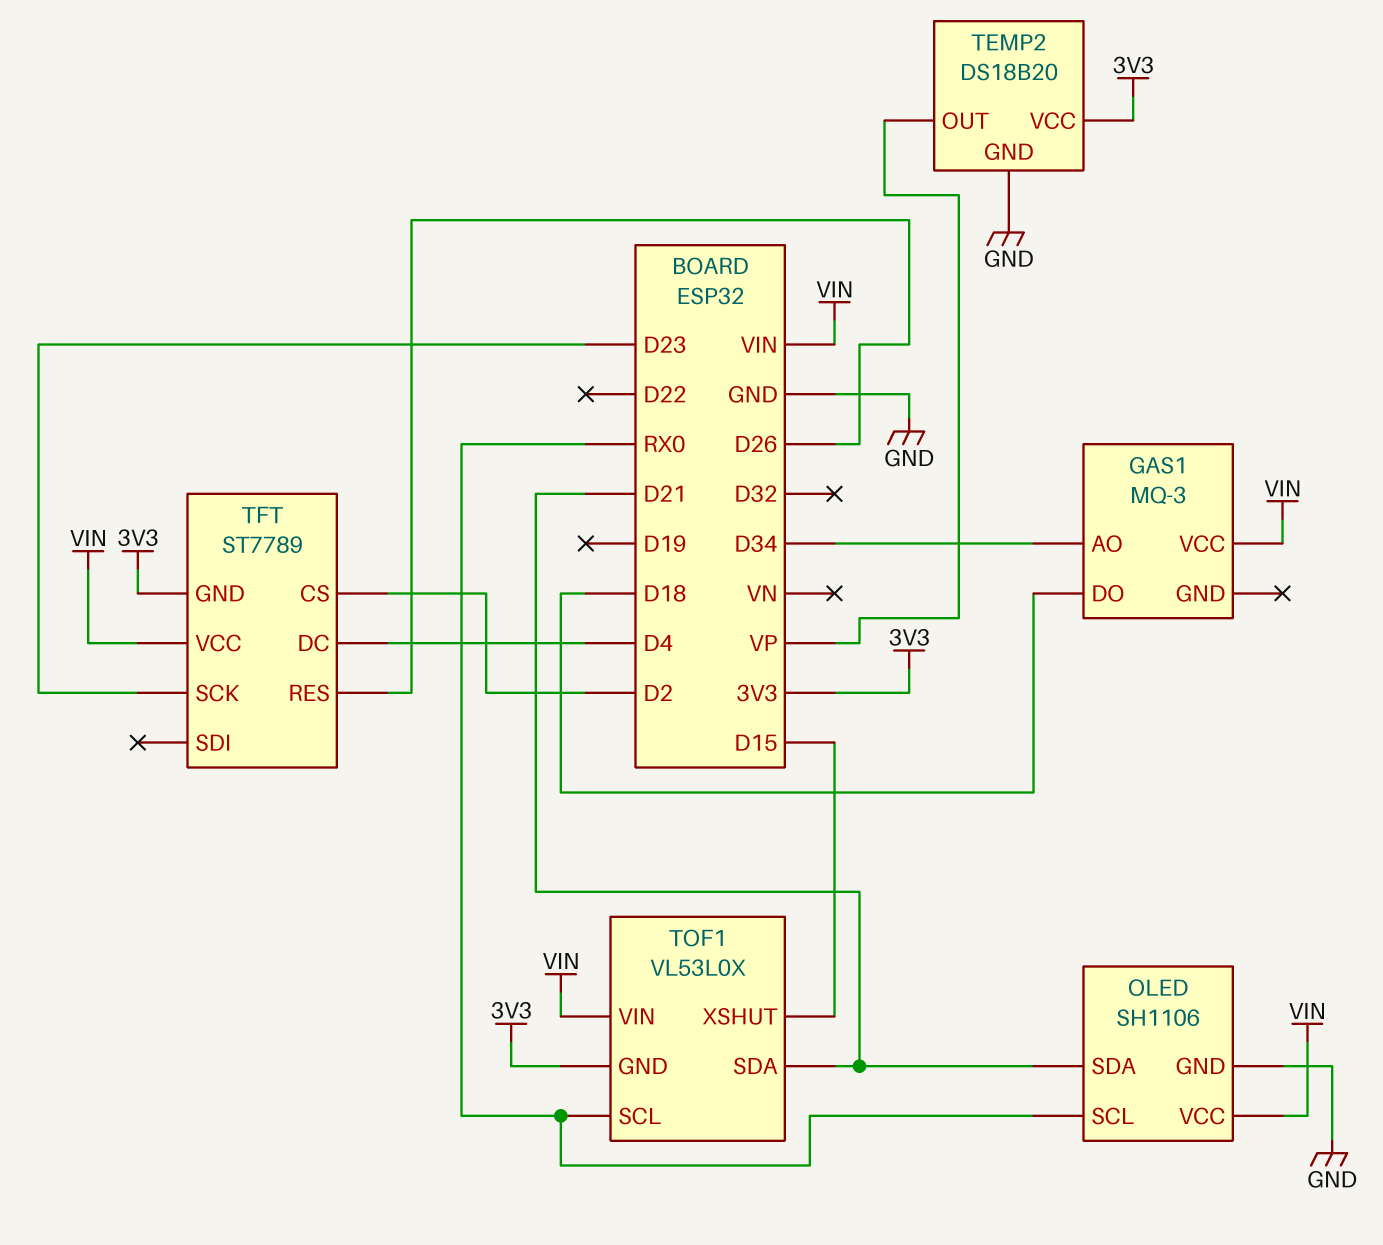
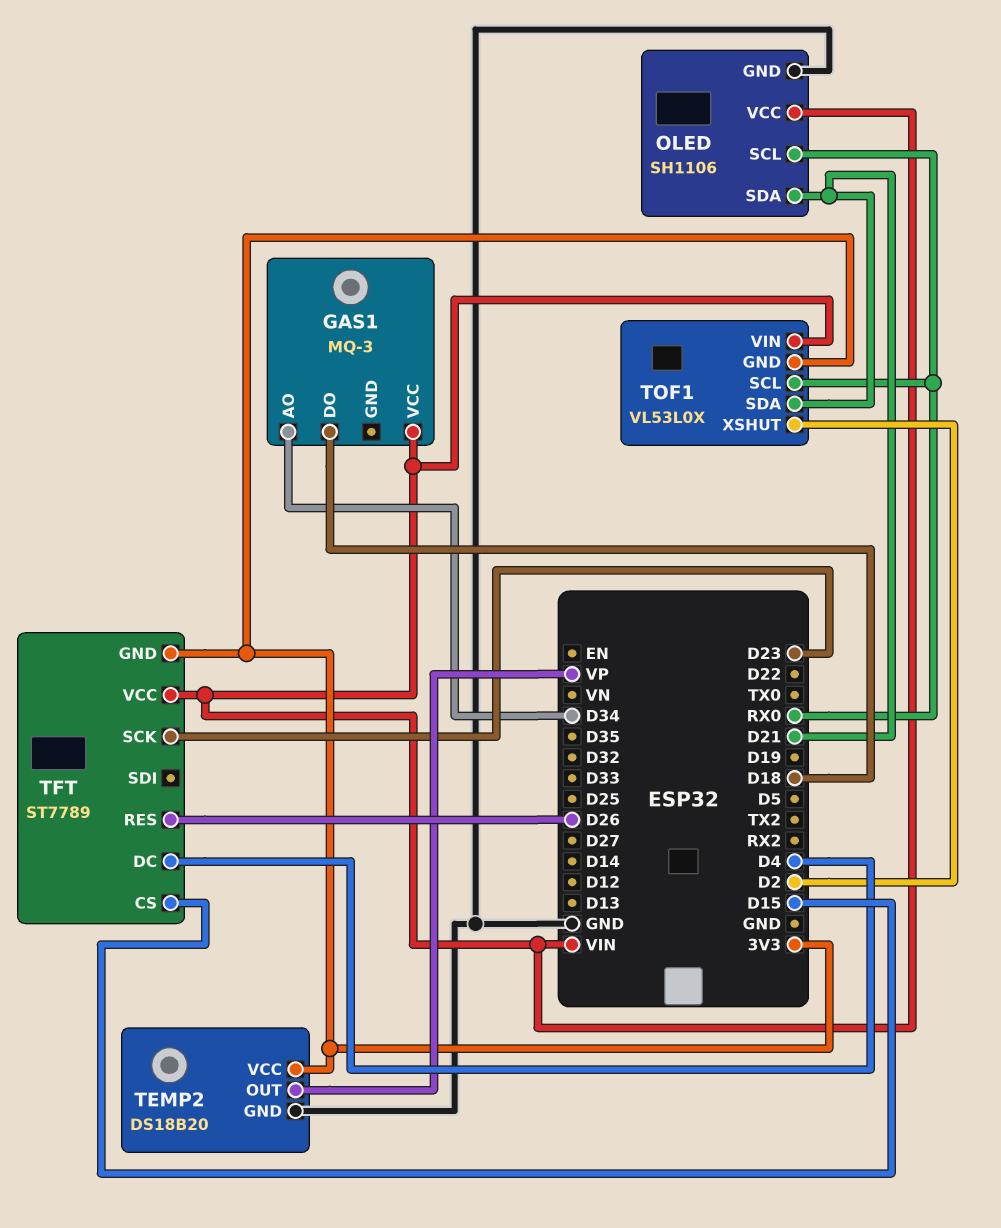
TFT pin CS: D2 -> D15
TOF1 pin XSHUT: D15 -> D2

